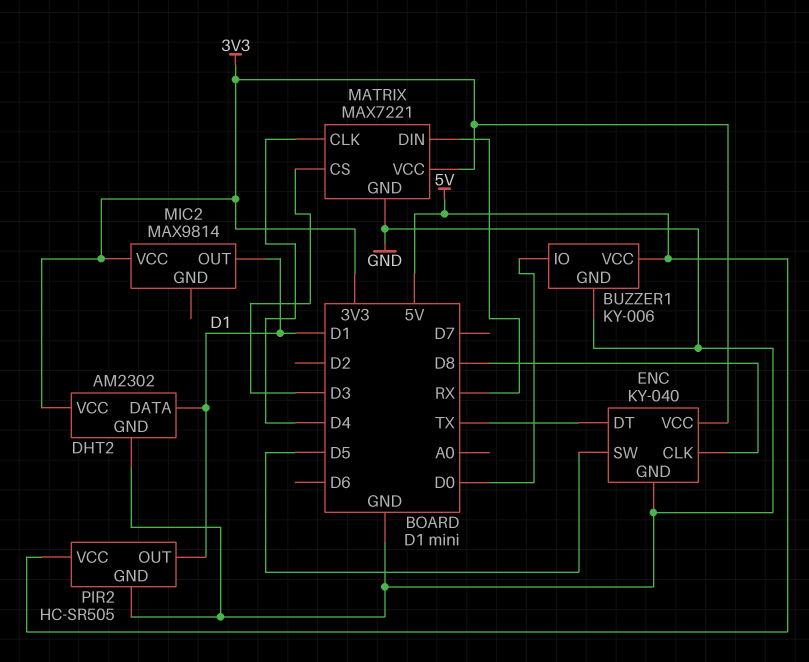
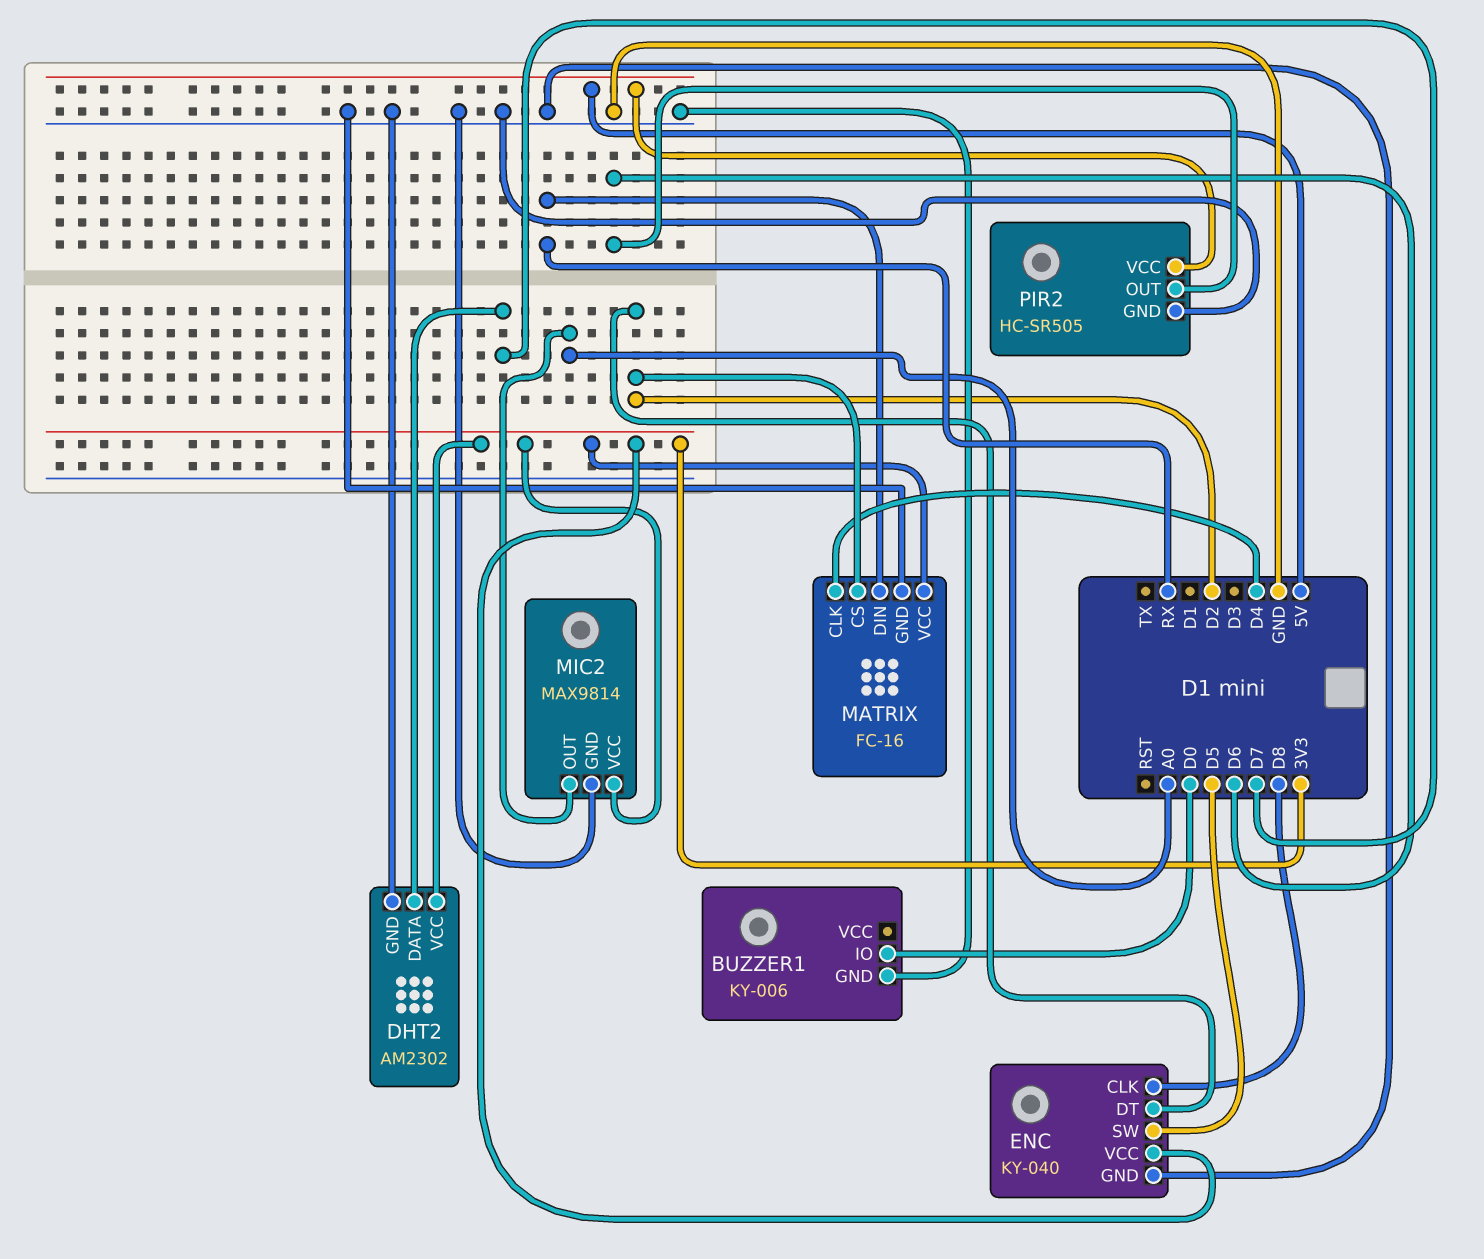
BUZZER1 pin VCC: 5V -> none
DHT2 pin DATA: D1 -> D7
ENC pin DT: TX -> D2
MATRIX: MAX7221 -> FC-16
MATRIX pin CS: D3 -> D2
MIC2 pin GND: none -> GND
MIC2 pin OUT: D1 -> A0
PIR2 pin OUT: D1 -> D6

